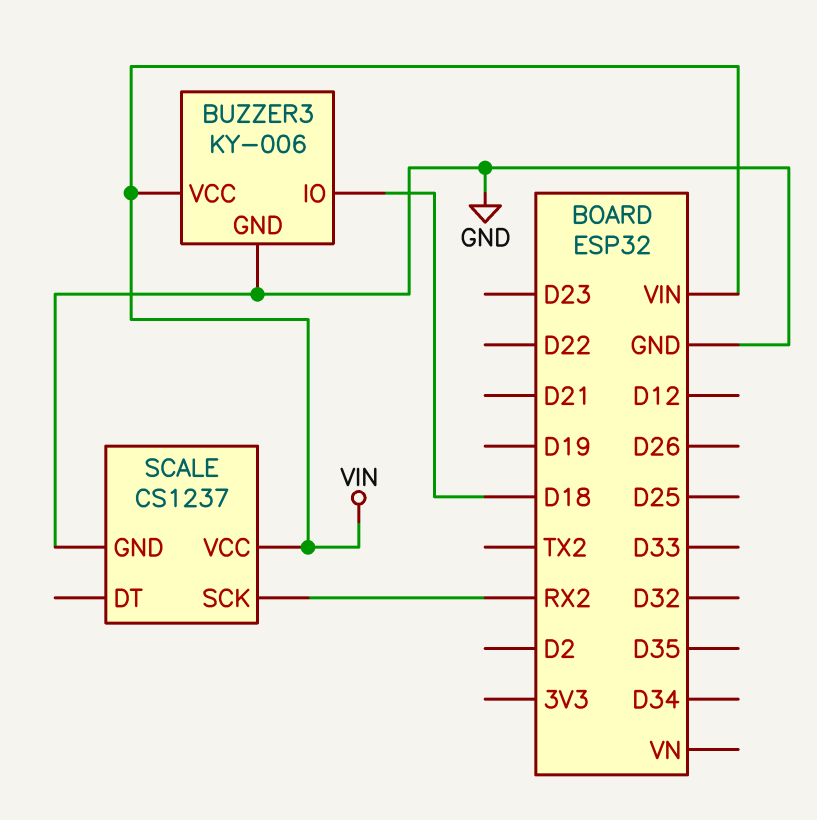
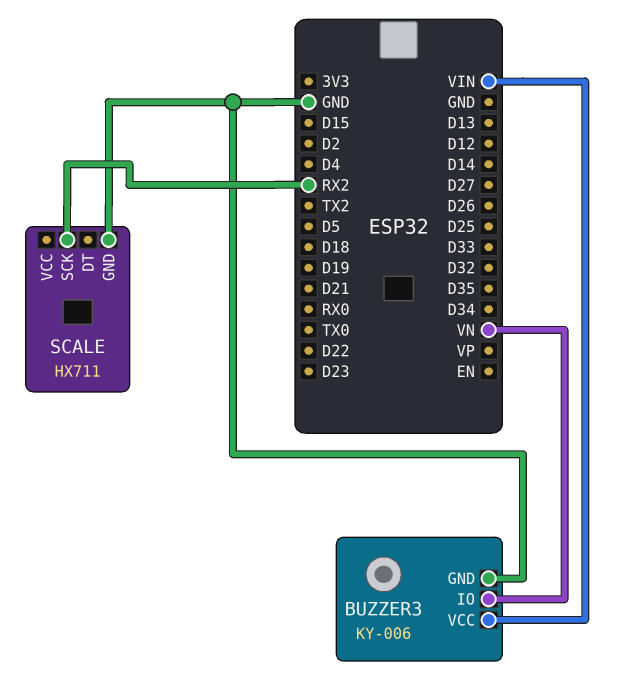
BUZZER3 pin IO: D18 -> VN
SCALE: CS1237 -> HX711
SCALE pin VCC: VIN -> none

